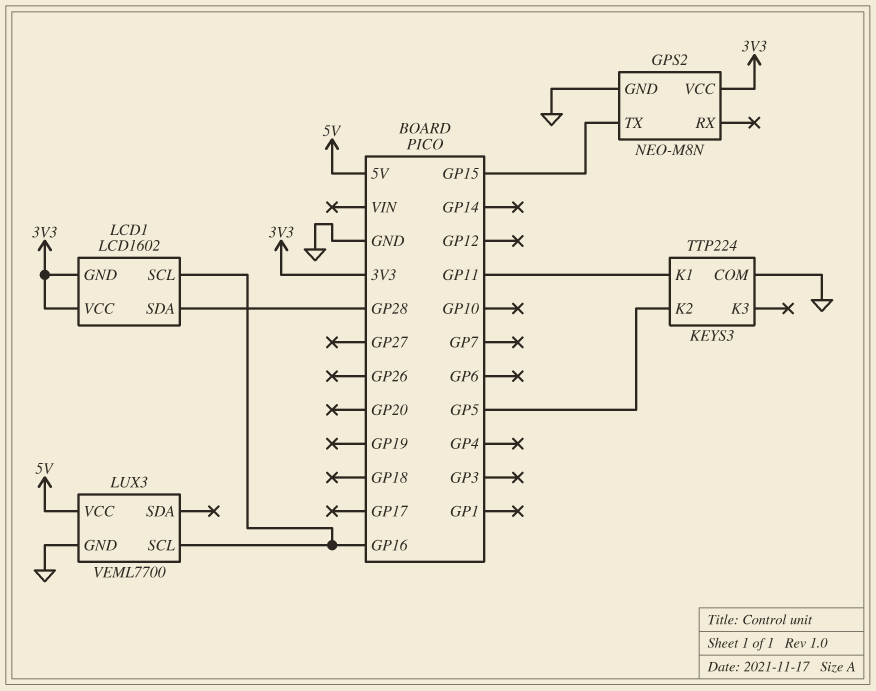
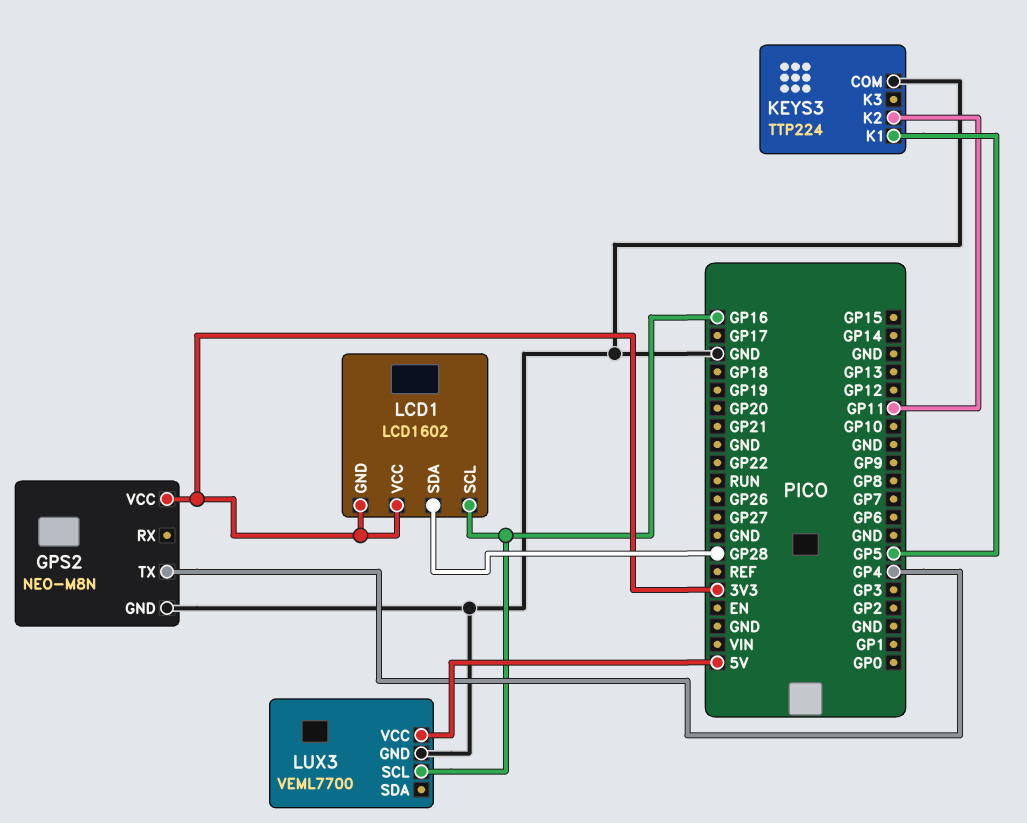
GPS2 pin TX: GP15 -> GP4
KEYS3 pin K1: GP11 -> GP5
KEYS3 pin K2: GP5 -> GP11

